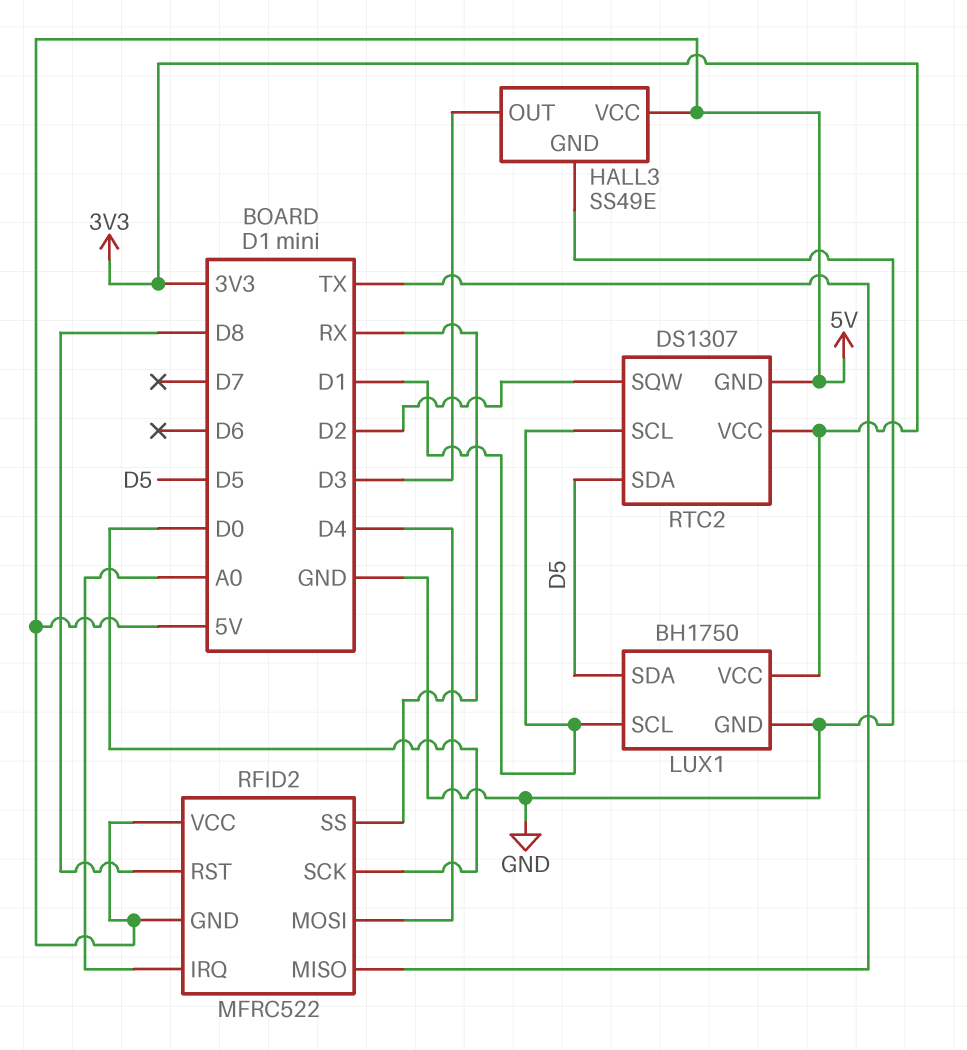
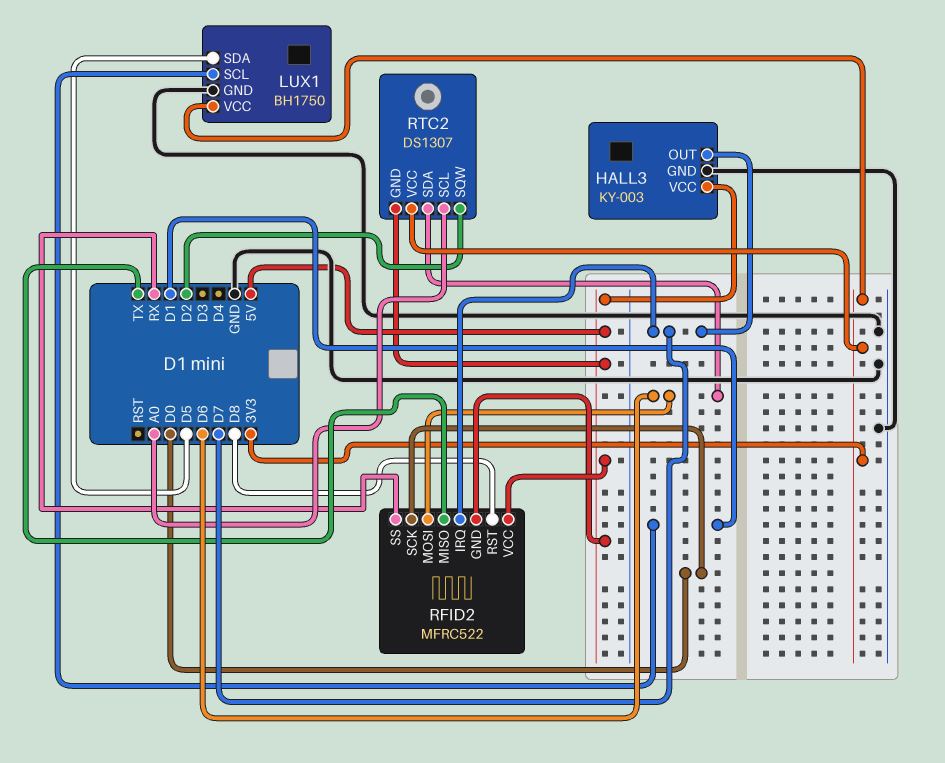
HALL3: SS49E -> KY-003
HALL3 pin OUT: D3 -> D7
RFID2 pin IRQ: A0 -> D7
RFID2 pin MOSI: D4 -> D6
RTC2 pin SCL: D1 -> A0
RTC2 pin SDA: D5 -> D6

